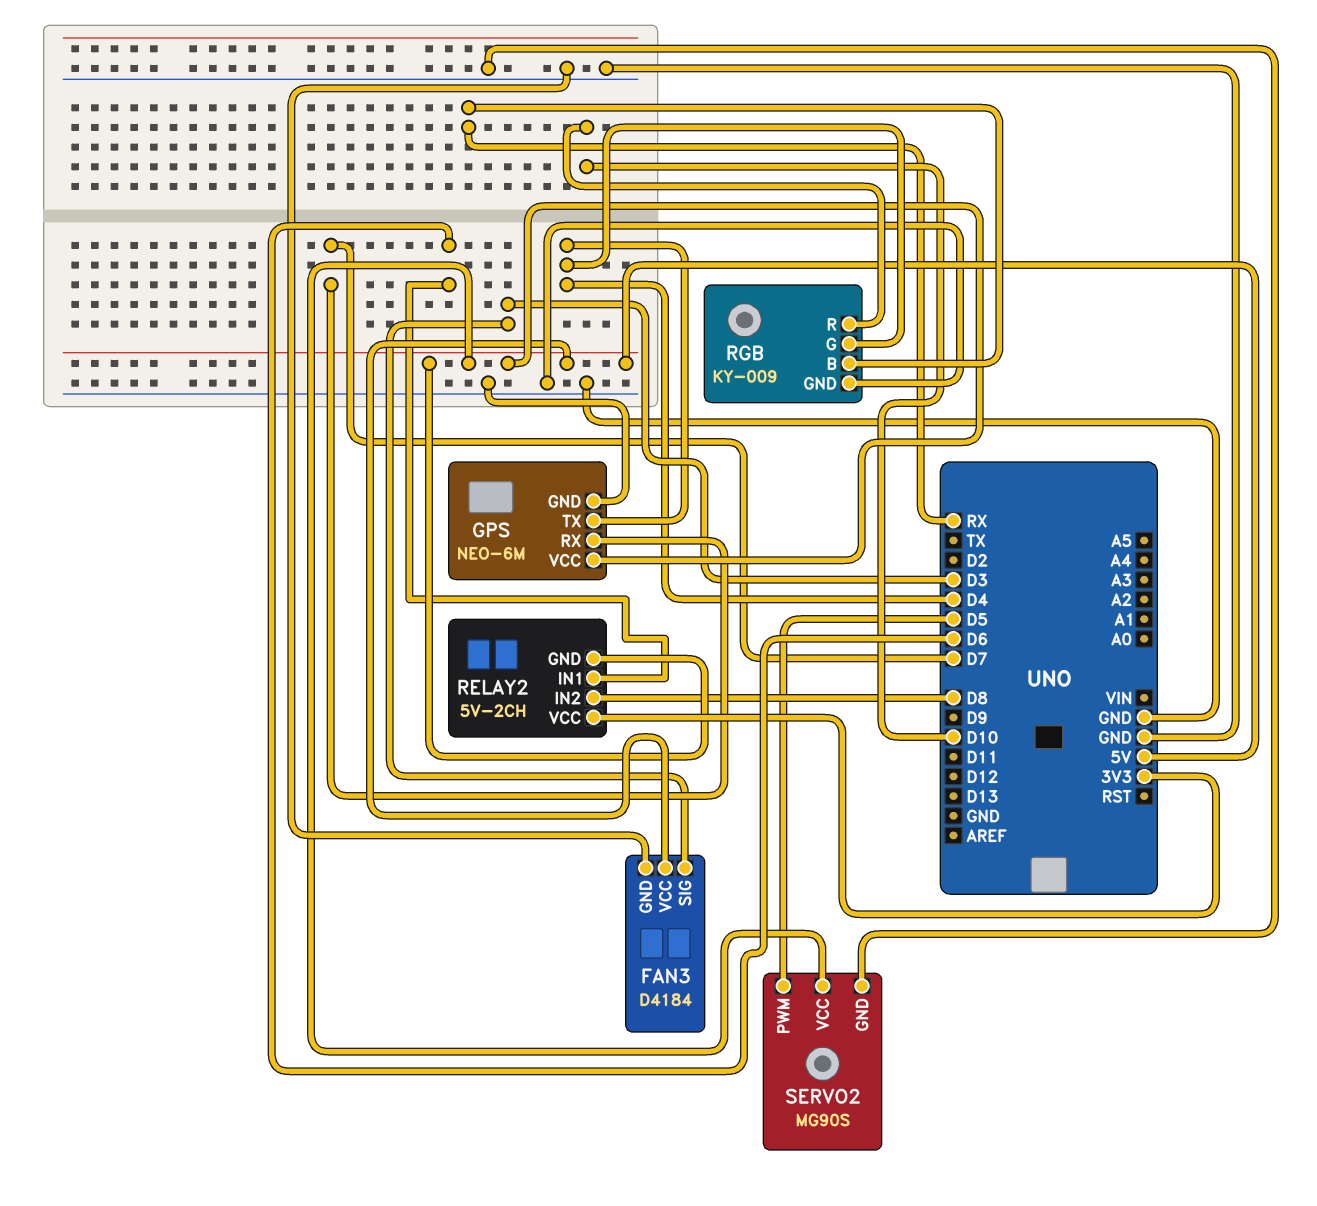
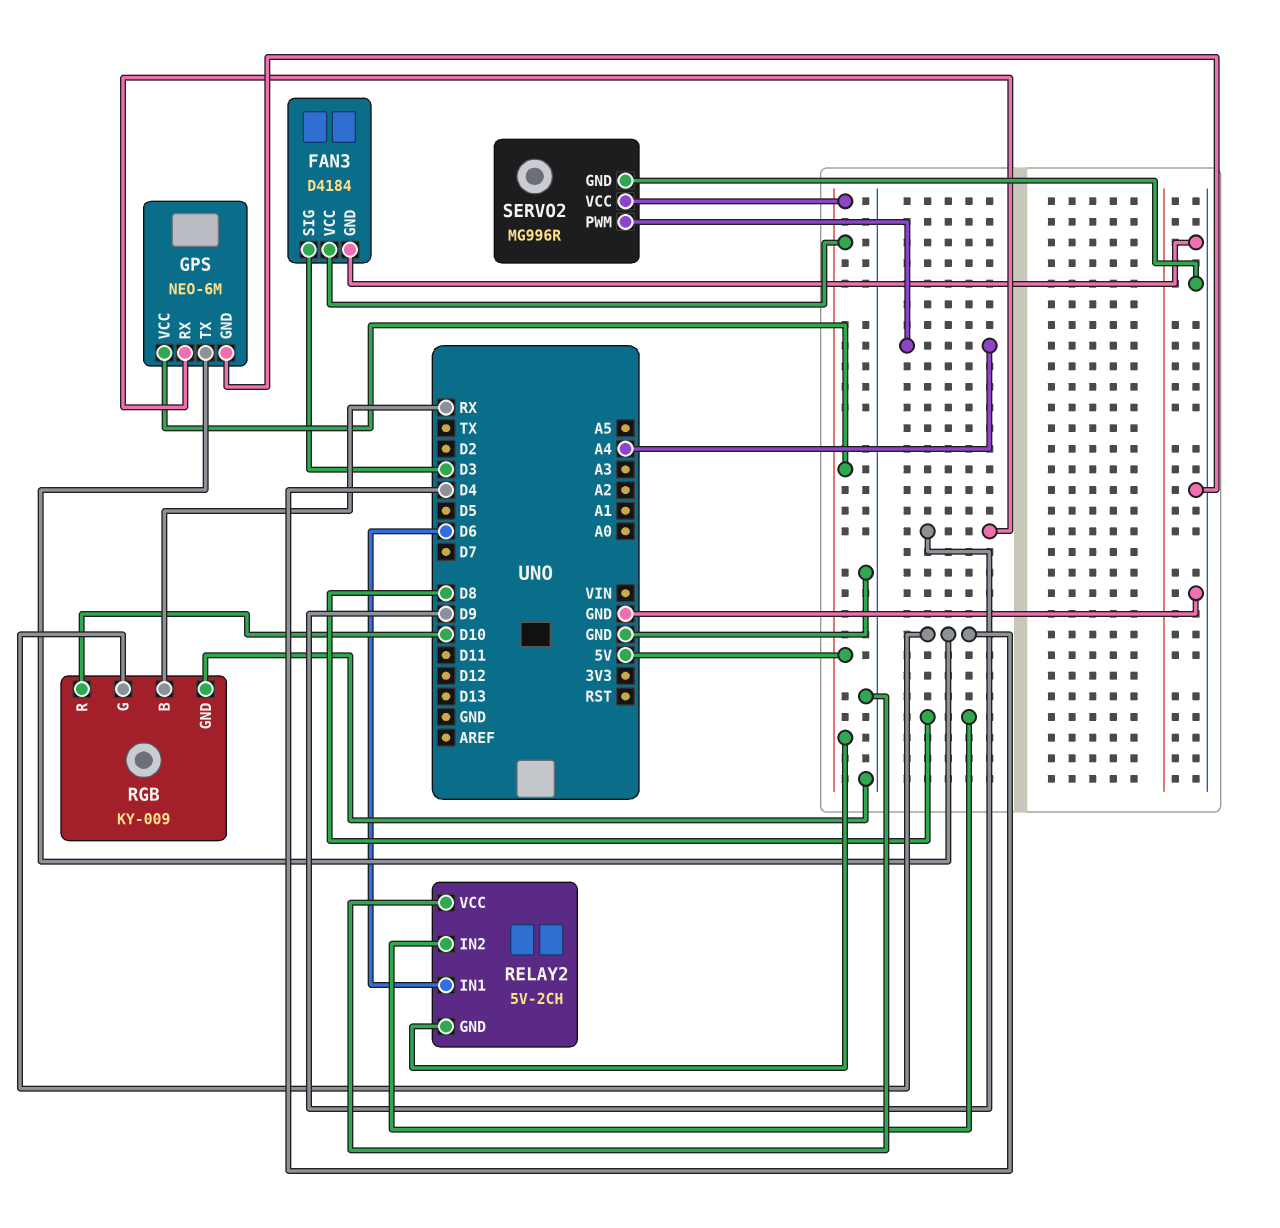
GPS pin RX: D7 -> D9
RELAY2 pin VCC: 3V3 -> GND
SERVO2: MG90S -> MG996R
SERVO2 pin PWM: D5 -> A4

